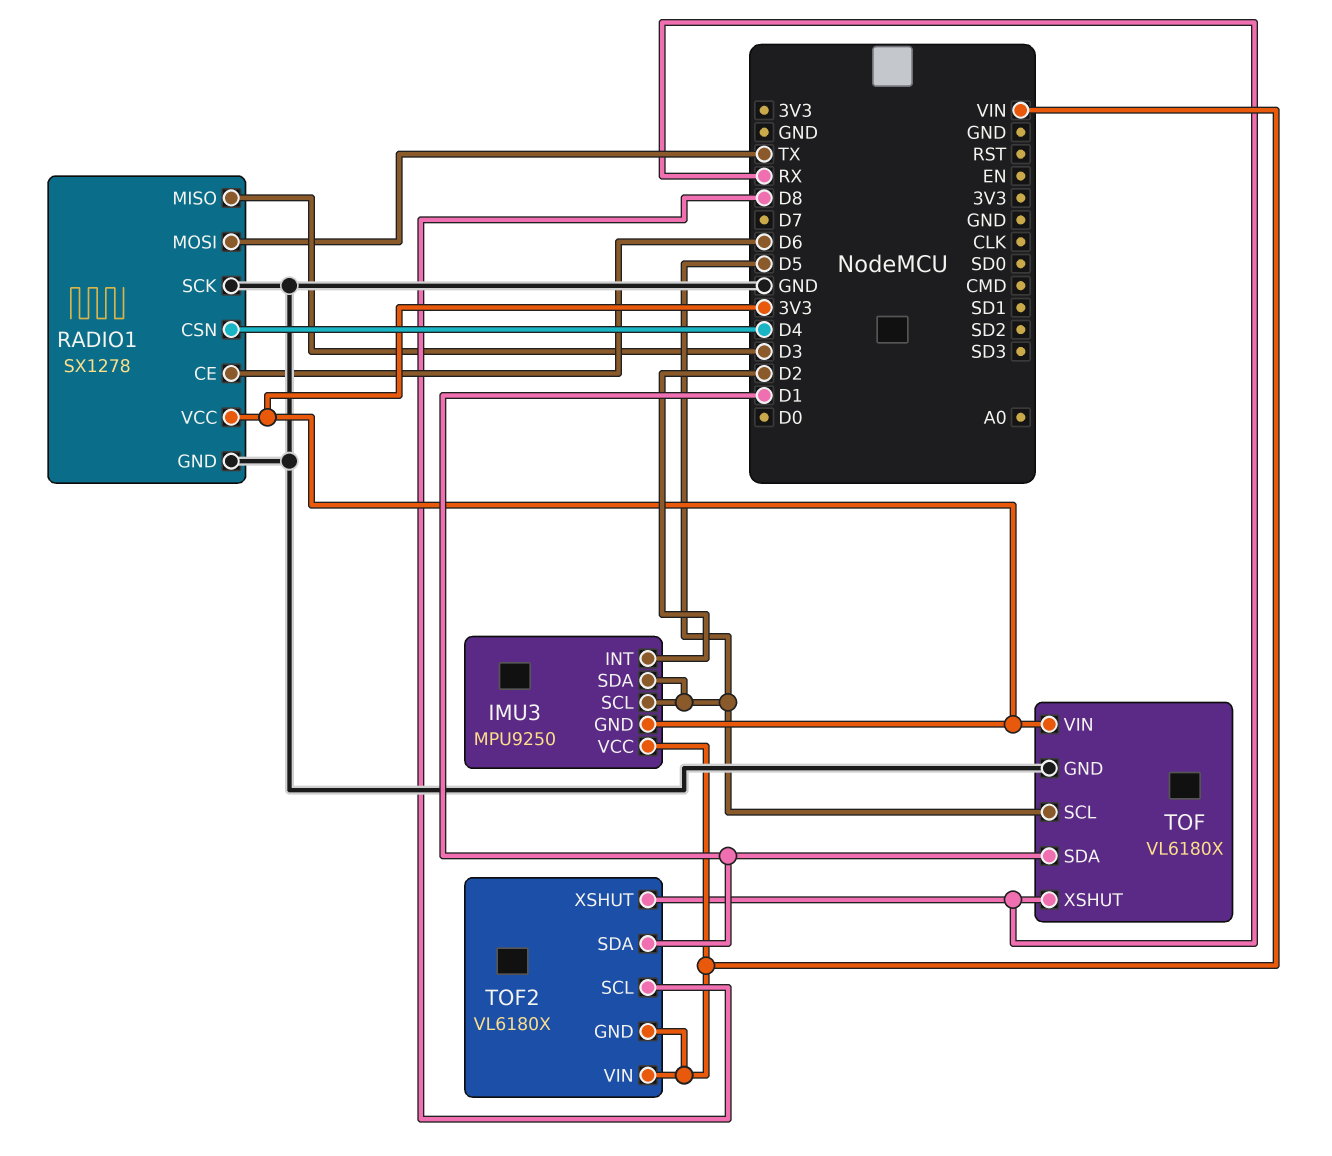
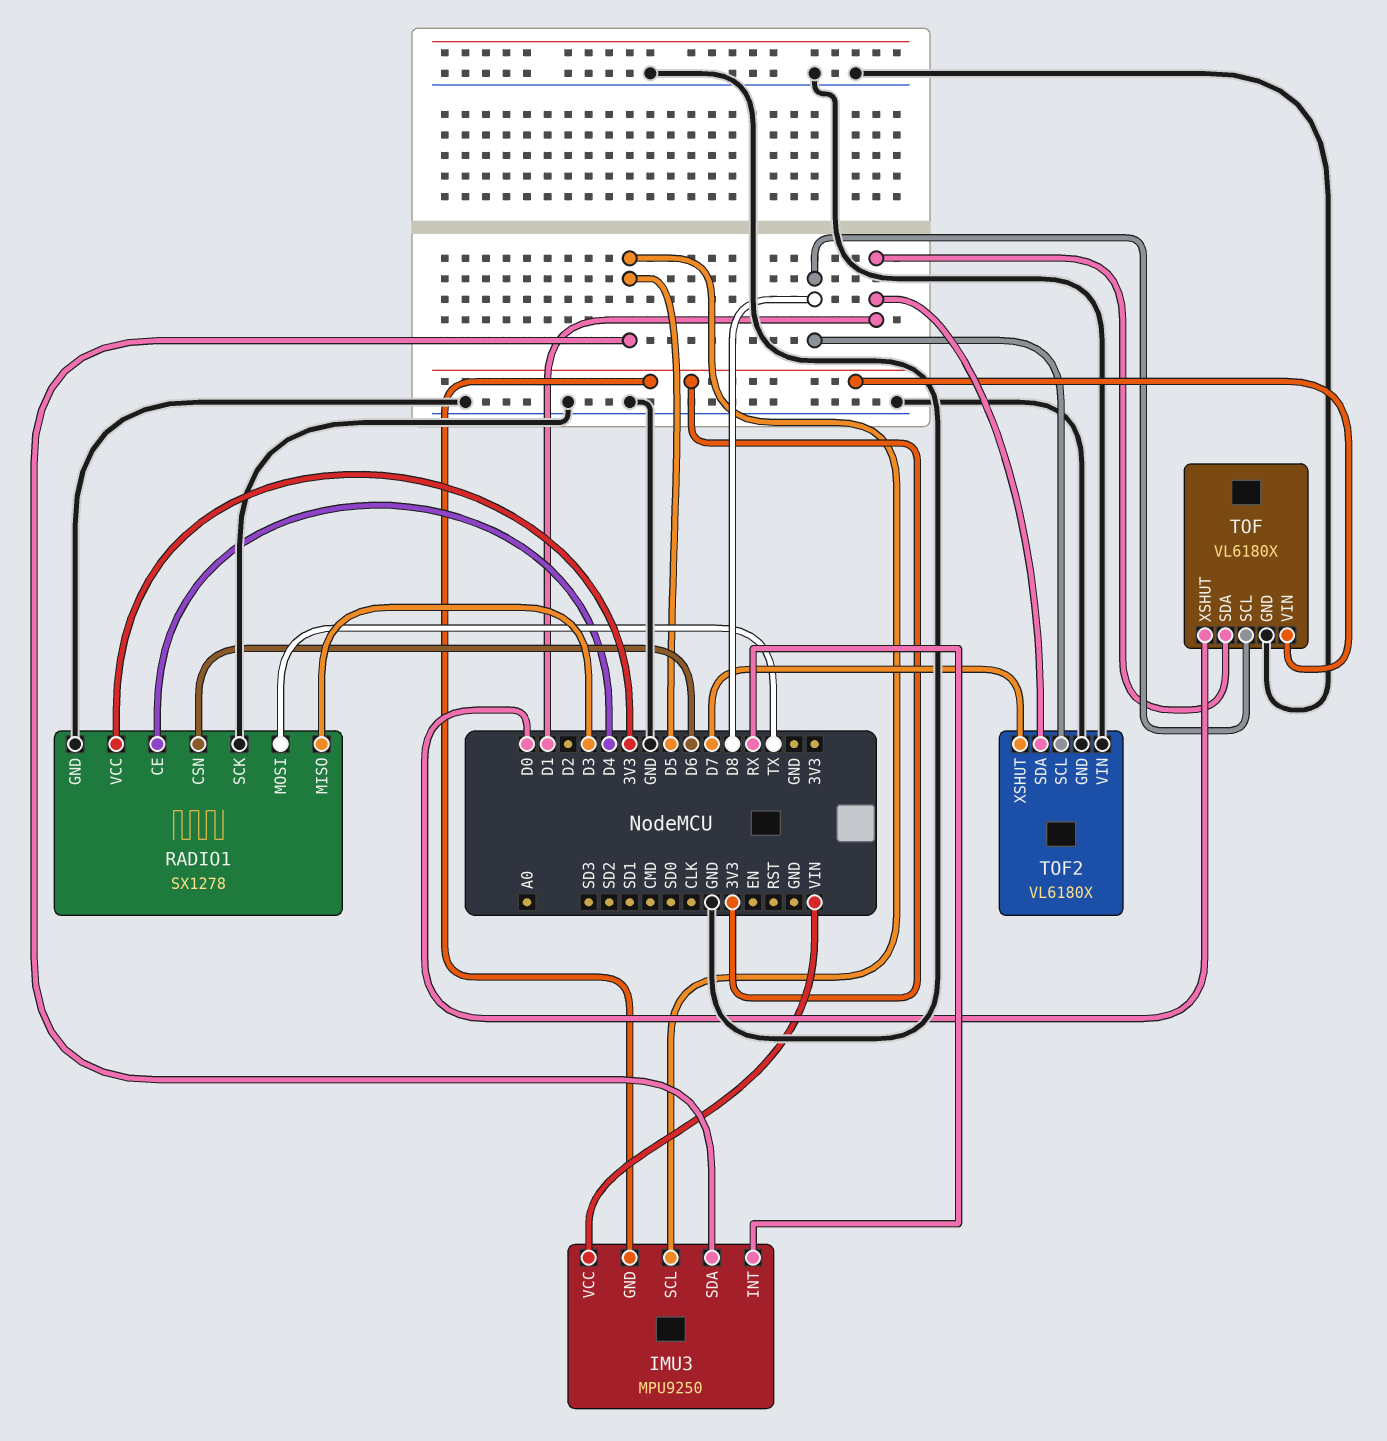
IMU3 pin INT: D2 -> RX
RADIO1 pin CE: D6 -> D4
RADIO1 pin CSN: D4 -> D6
TOF pin SCL: D5 -> D8
TOF pin XSHUT: RX -> D0
TOF2 pin GND: VIN -> GND
TOF2 pin VIN: VIN -> GND
TOF2 pin XSHUT: RX -> D7

